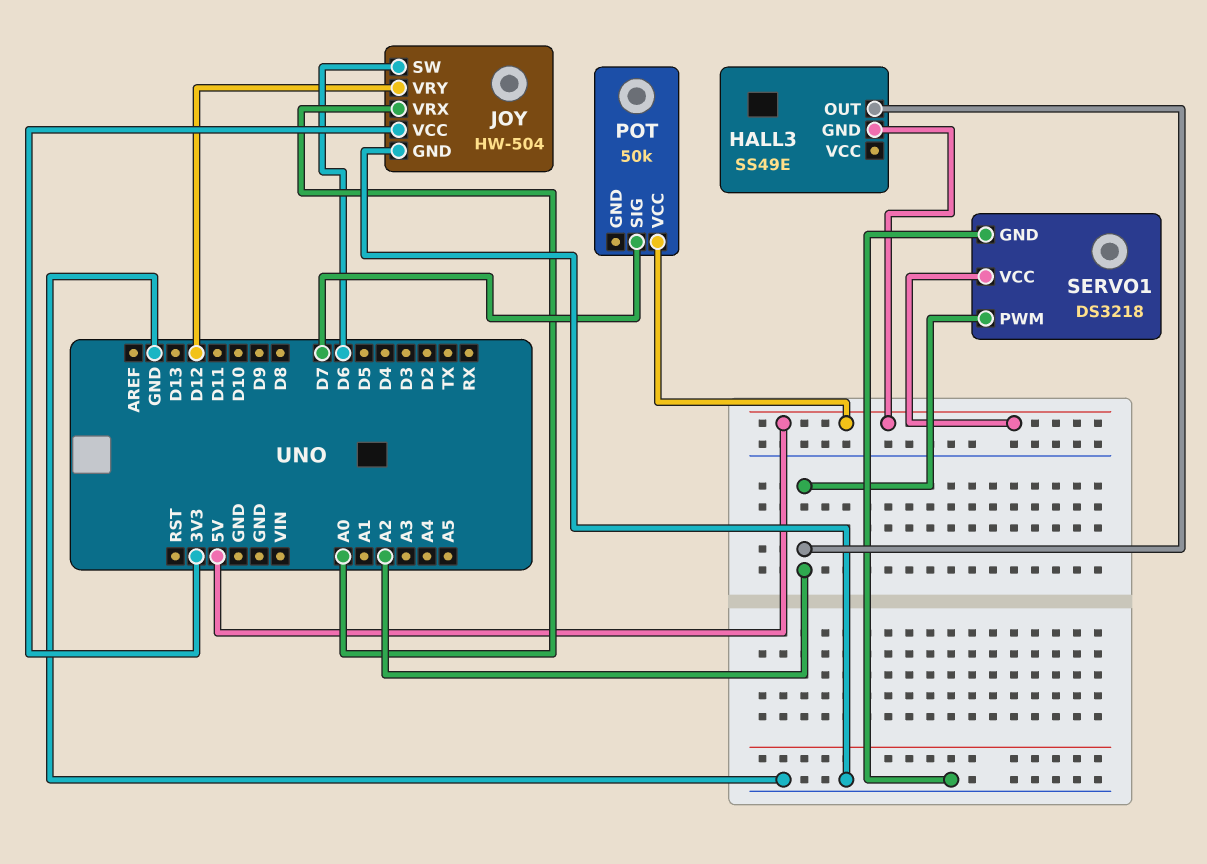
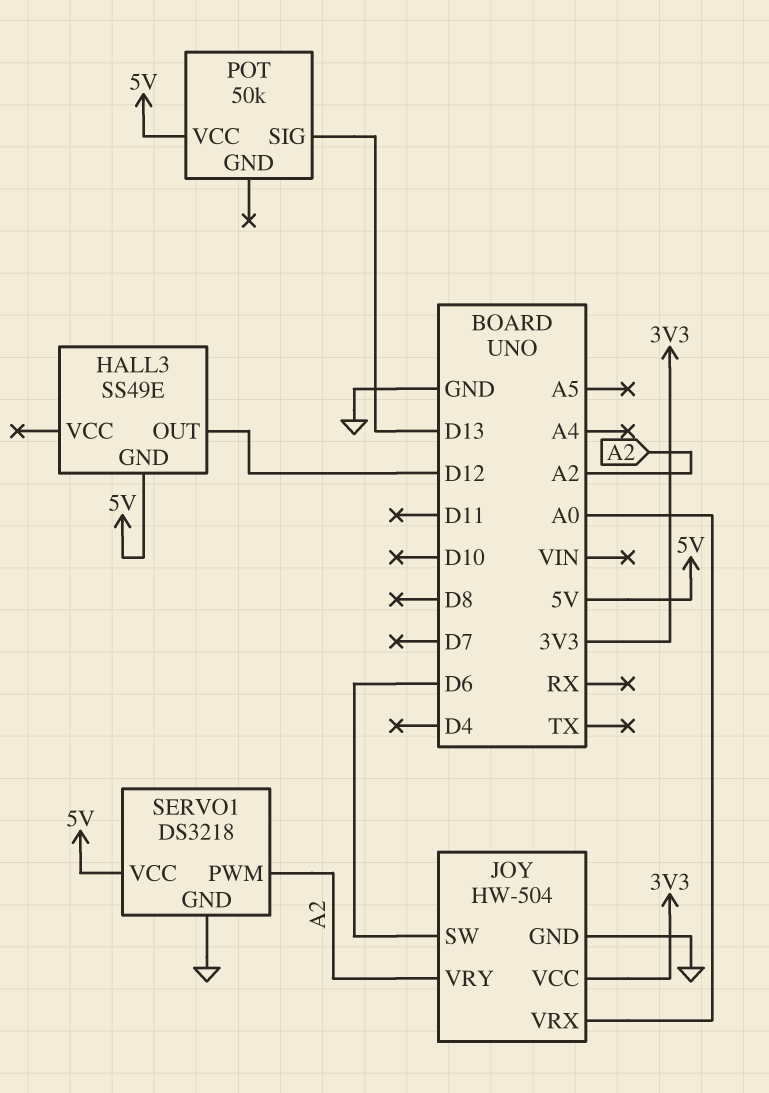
HALL3 pin OUT: A2 -> D12
JOY pin VRY: D12 -> A2
POT pin SIG: D7 -> D13

